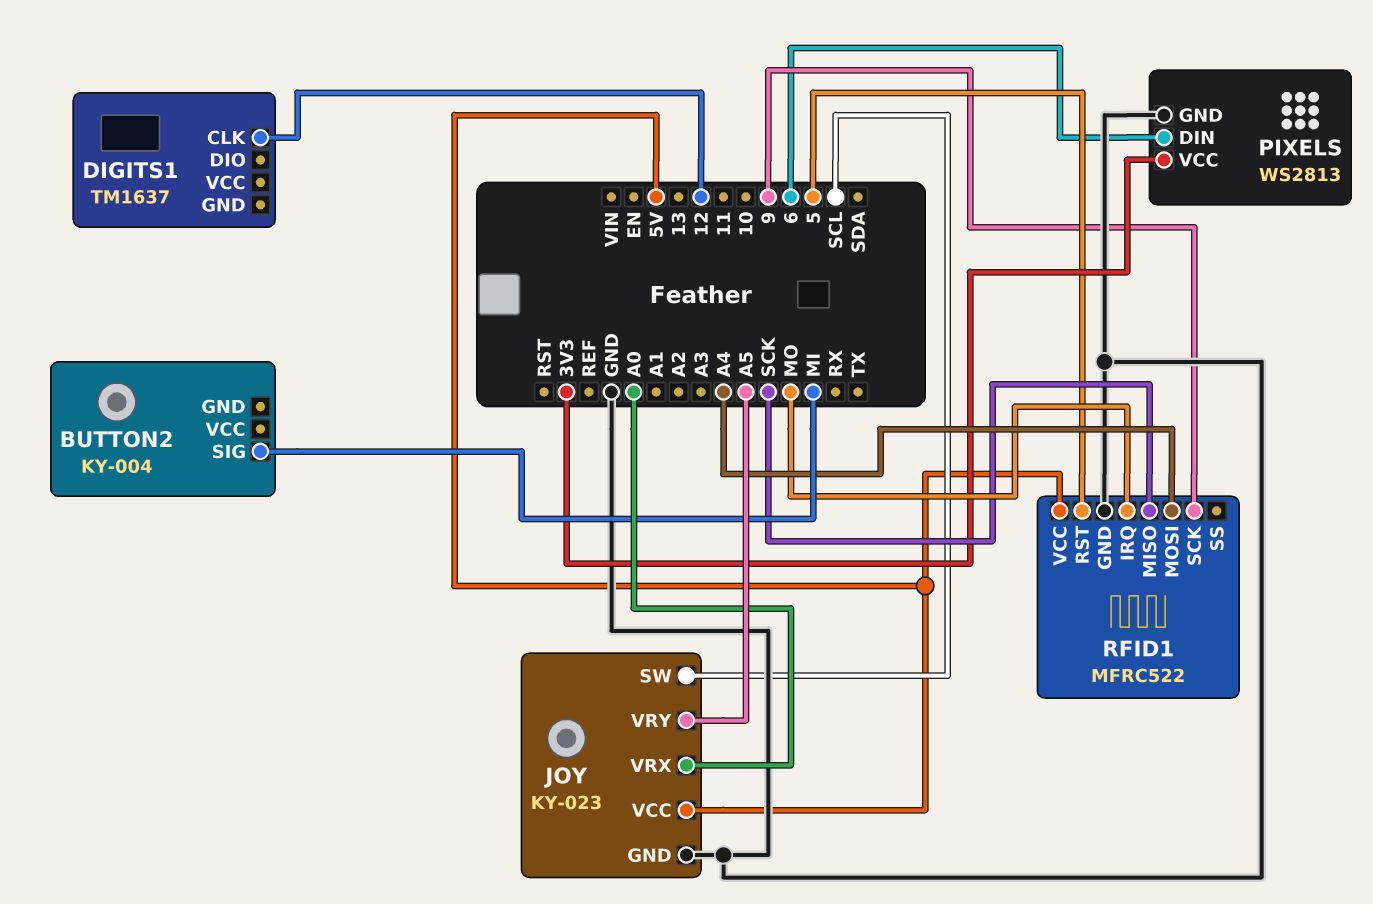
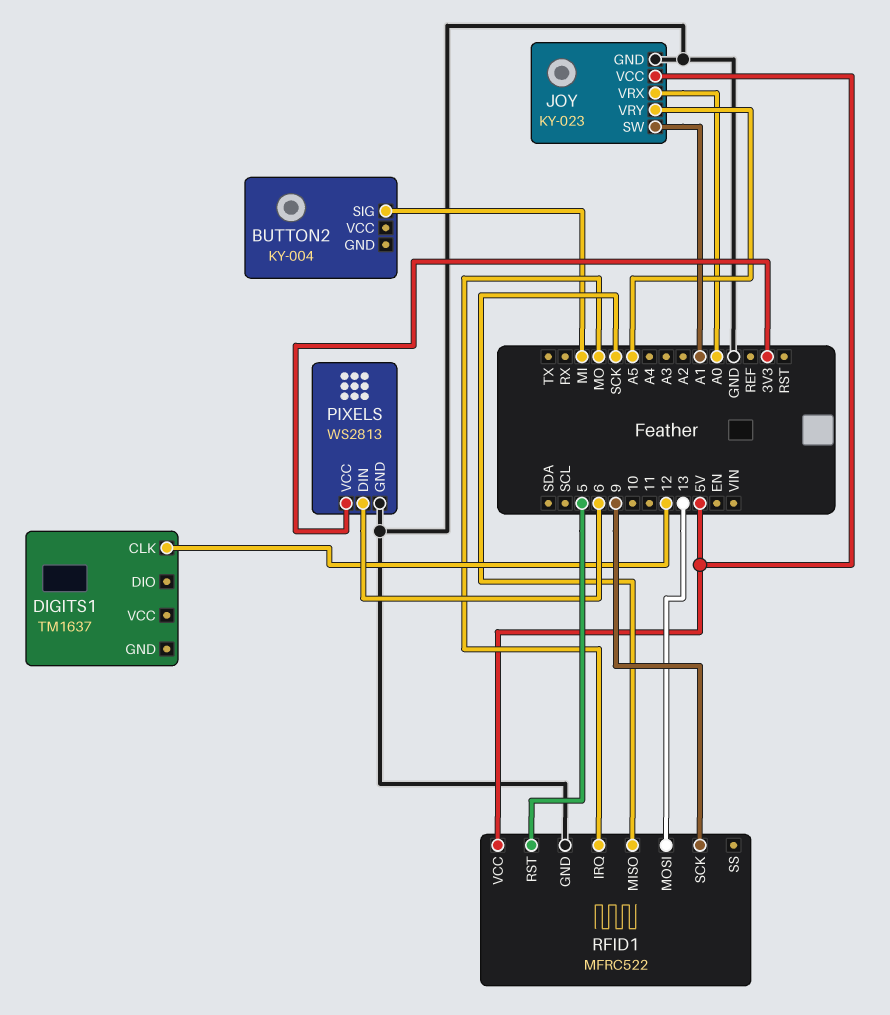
JOY pin SW: SCL -> A1
RFID1 pin MOSI: A4 -> 13

